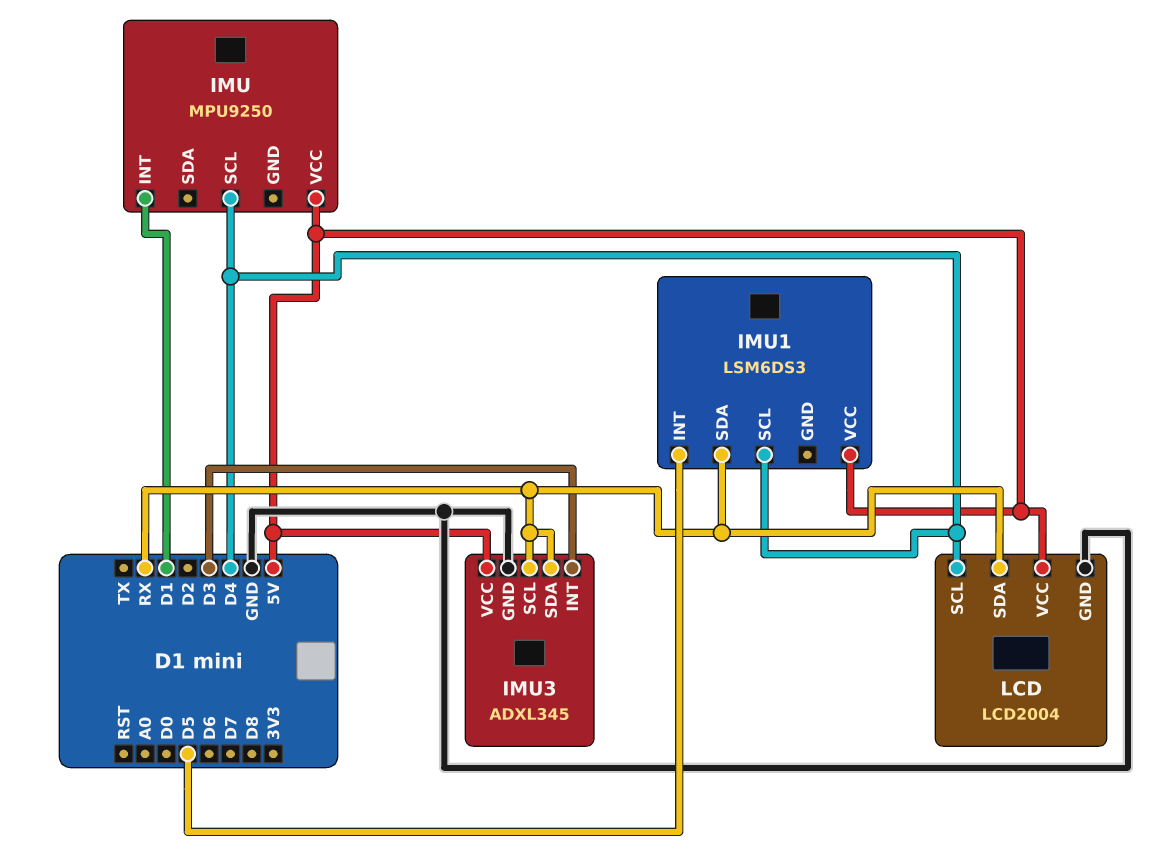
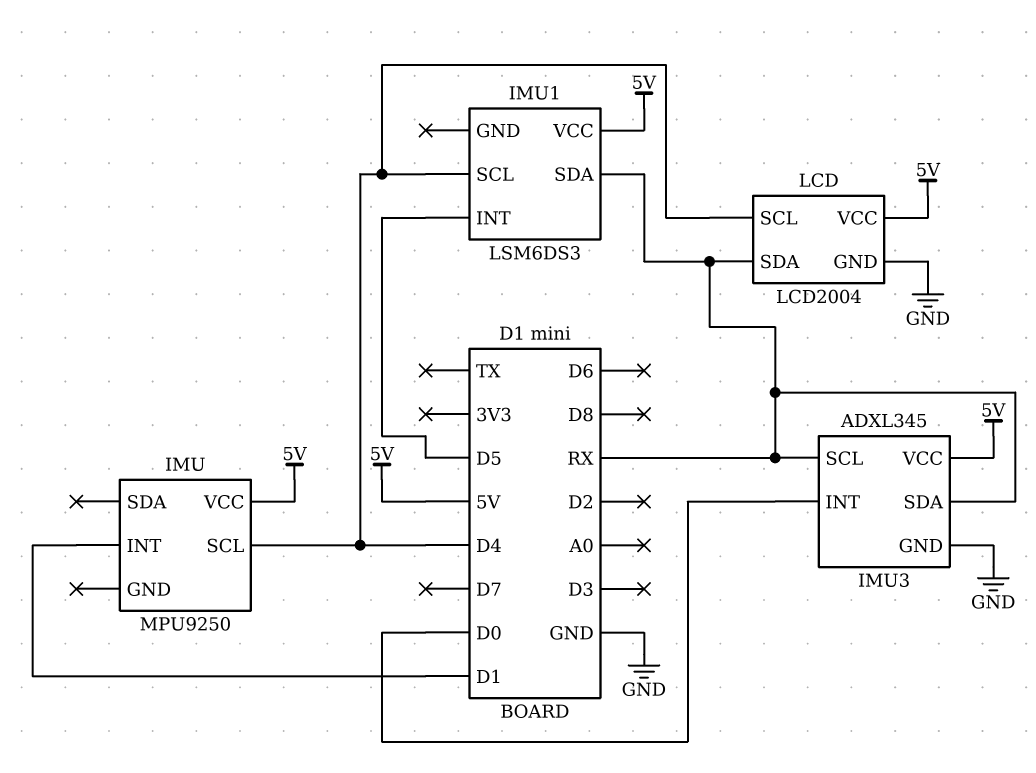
IMU3 pin INT: D3 -> D0

